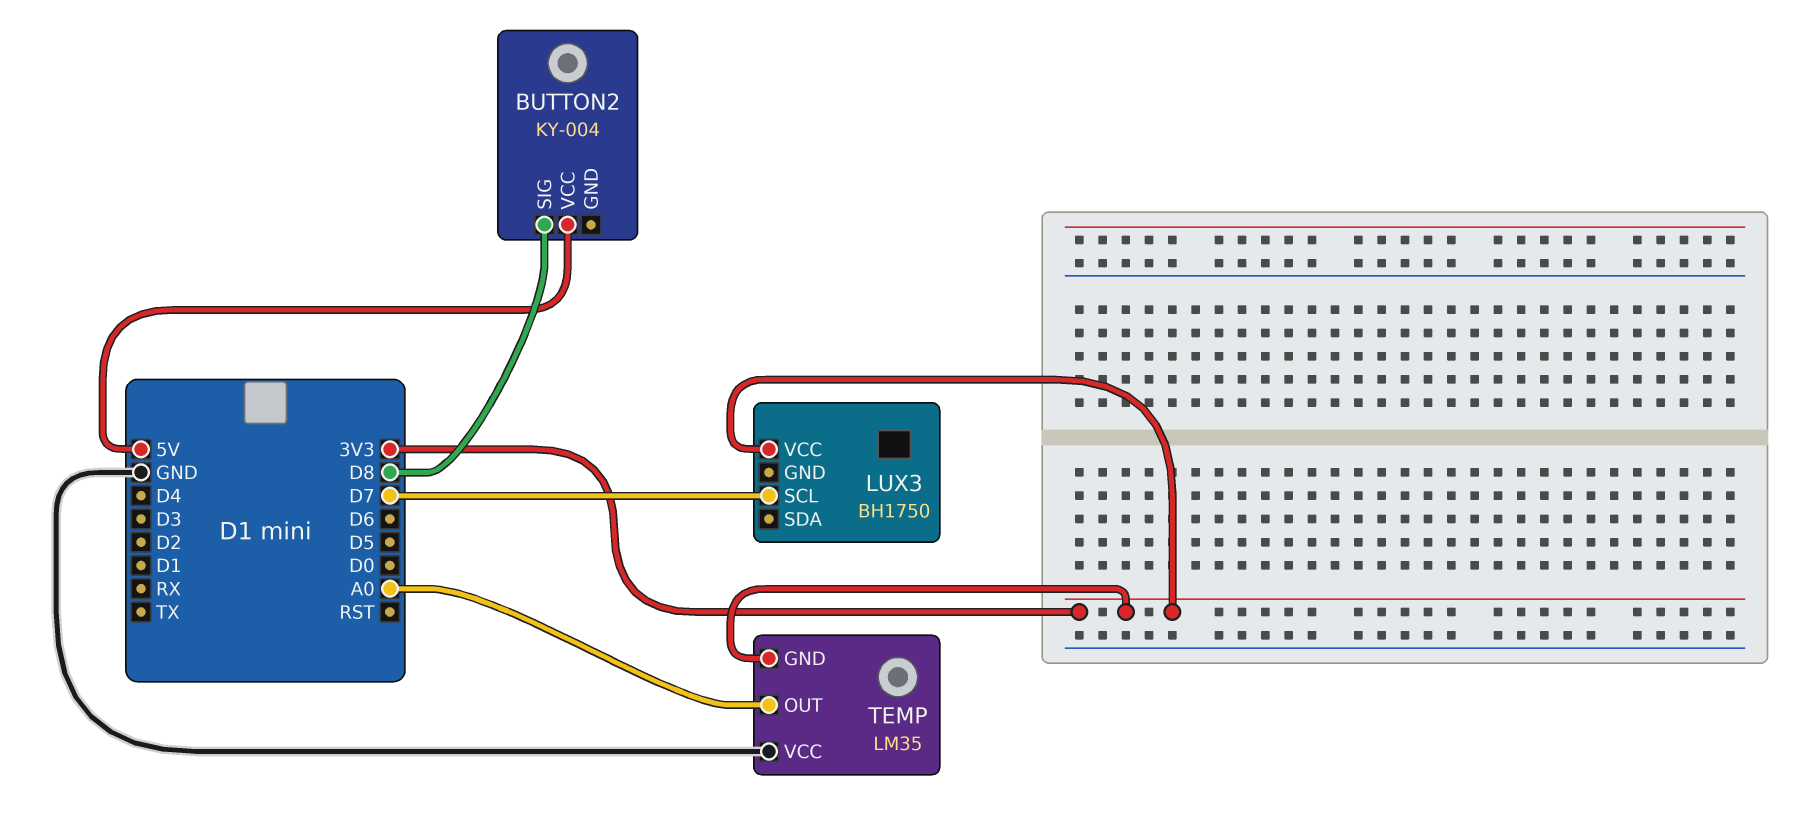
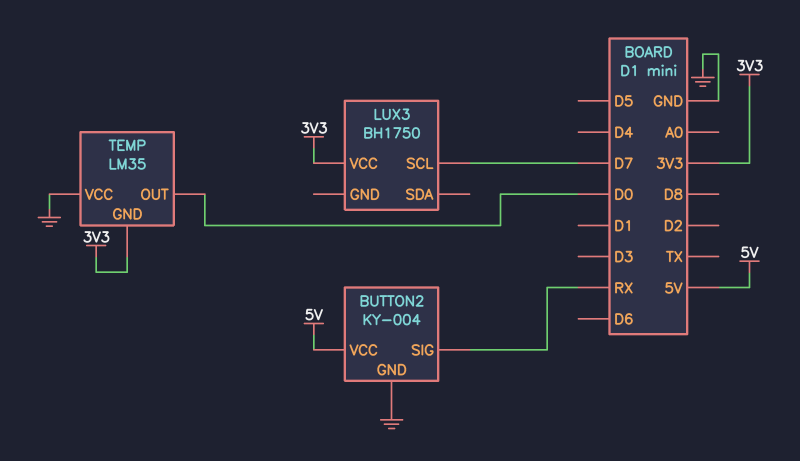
BUTTON2 pin GND: none -> GND
BUTTON2 pin SIG: D8 -> RX
TEMP pin OUT: A0 -> D0

